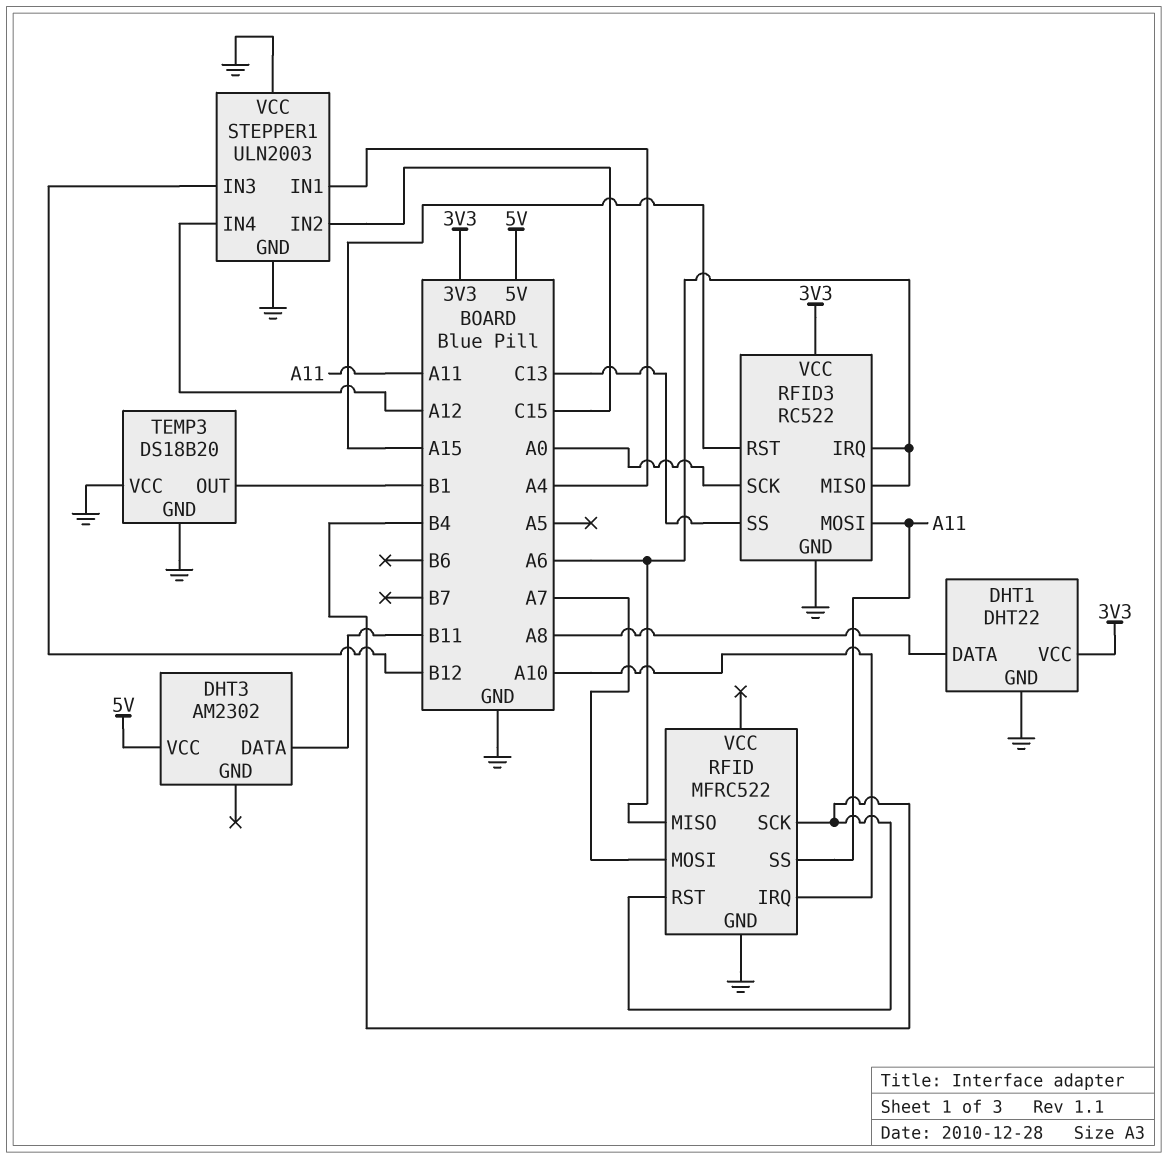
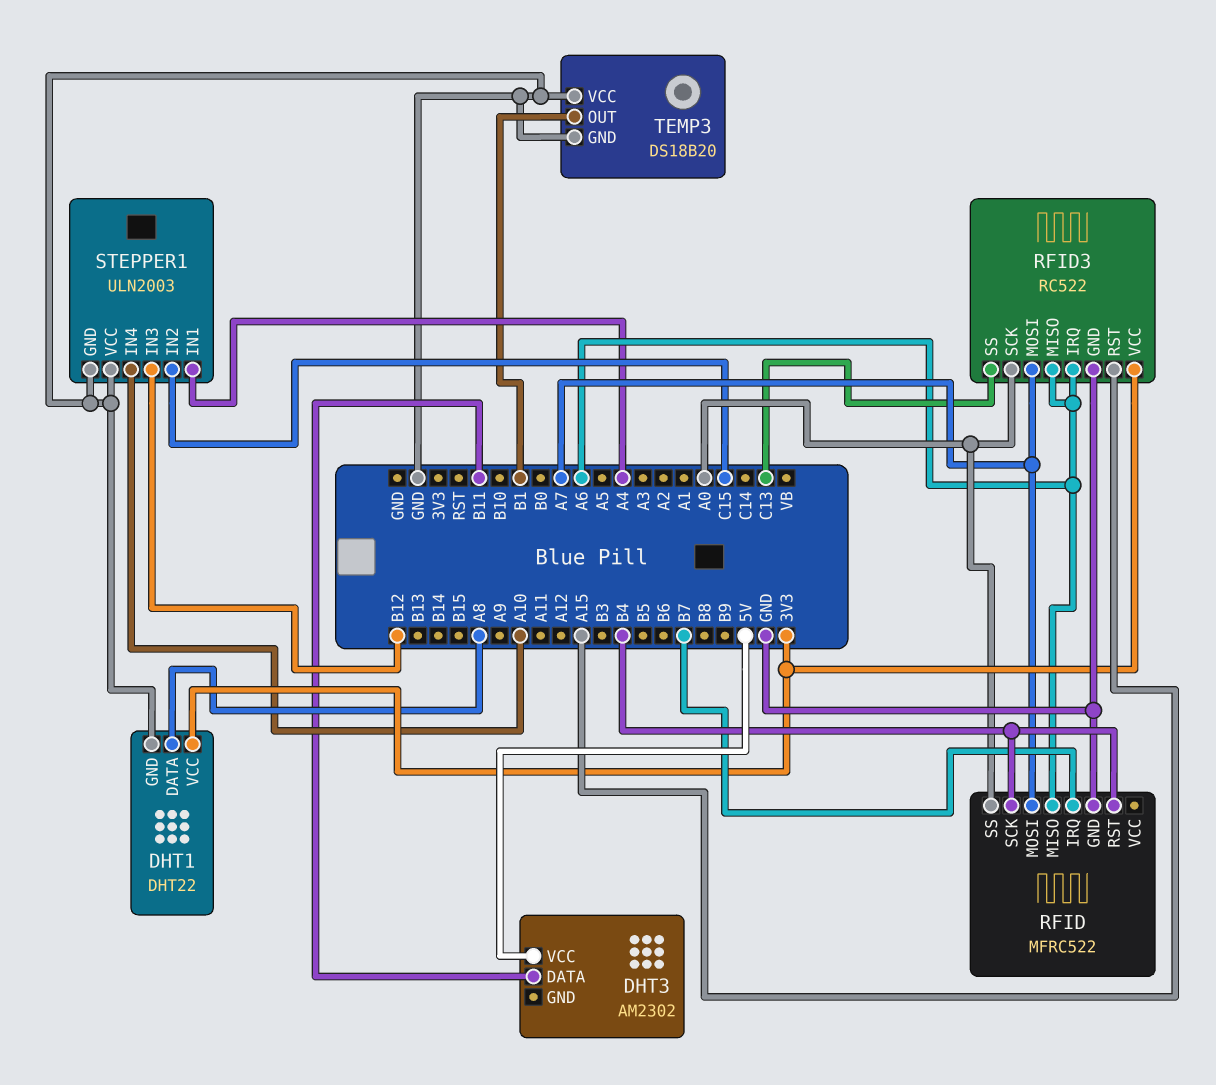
RFID pin IRQ: A10 -> B7
RFID pin SS: A11 -> A0
RFID3 pin MOSI: A11 -> A7
STEPPER1 pin IN4: A12 -> A10

